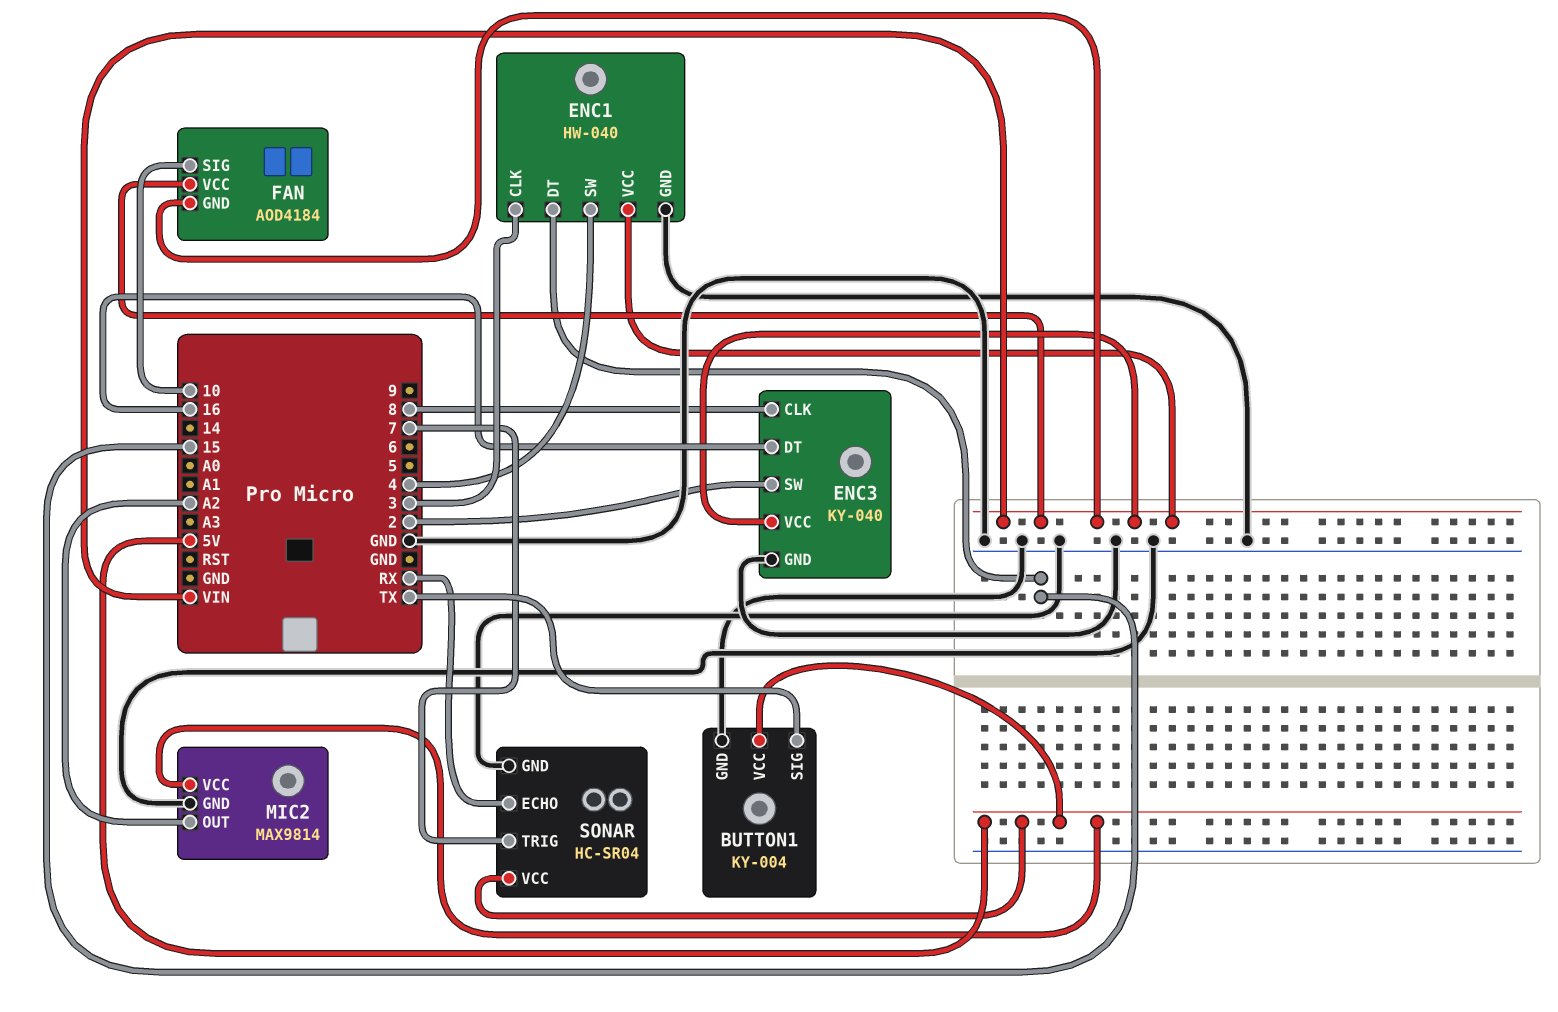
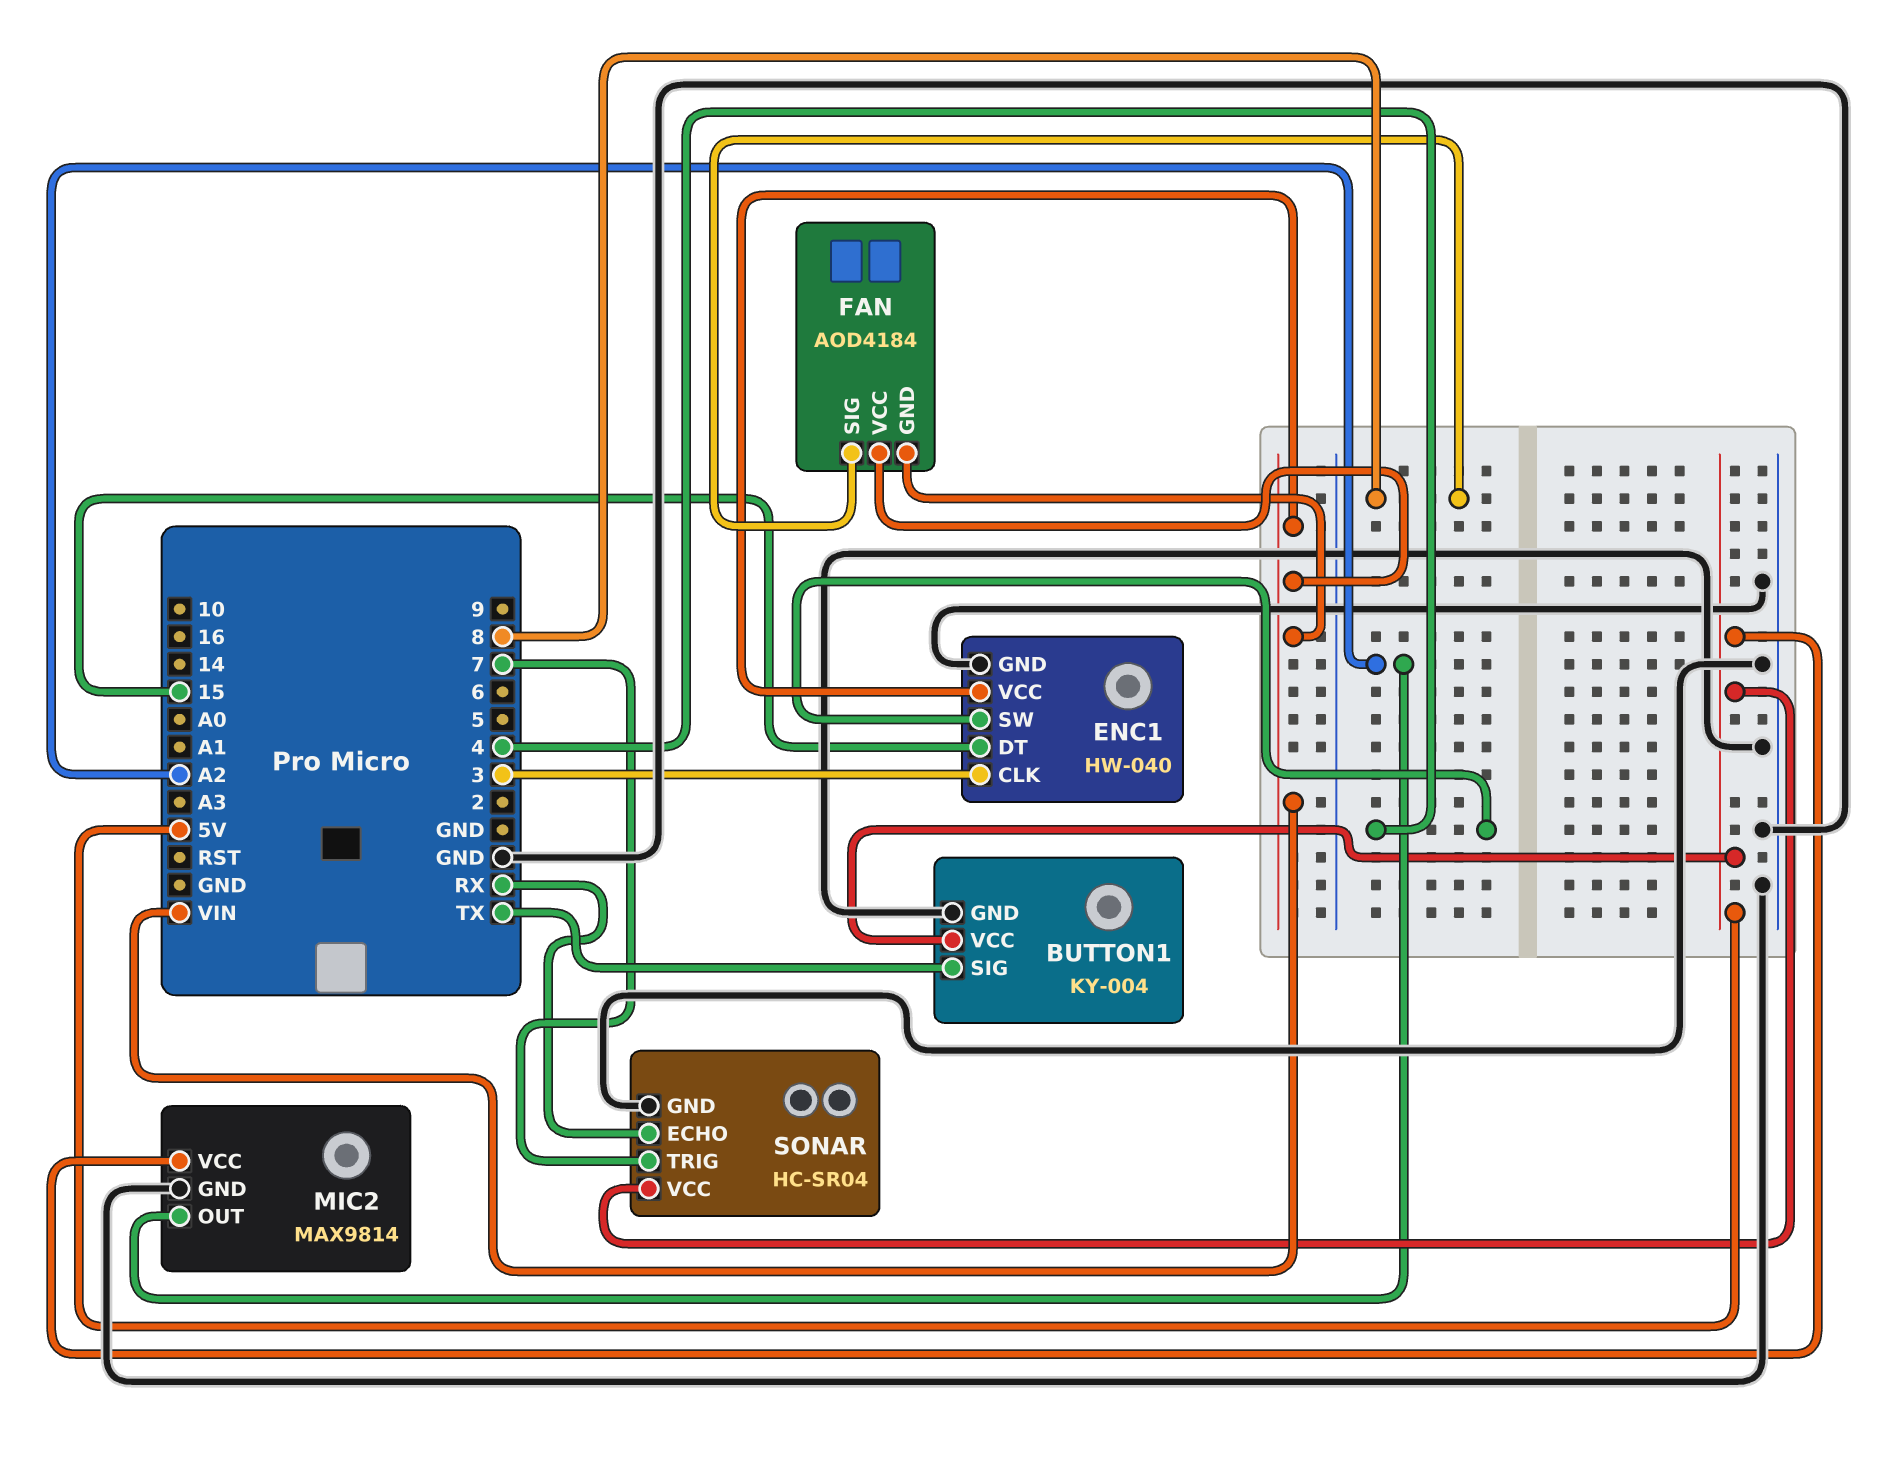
ENC3: KY-040 -> none
ENC3 pin CLK: 8 -> none
ENC3 pin DT: 16 -> none
ENC3 pin GND: GND -> none
ENC3 pin SW: 2 -> none
ENC3 pin VCC: VIN -> none
FAN pin SIG: 10 -> 8

